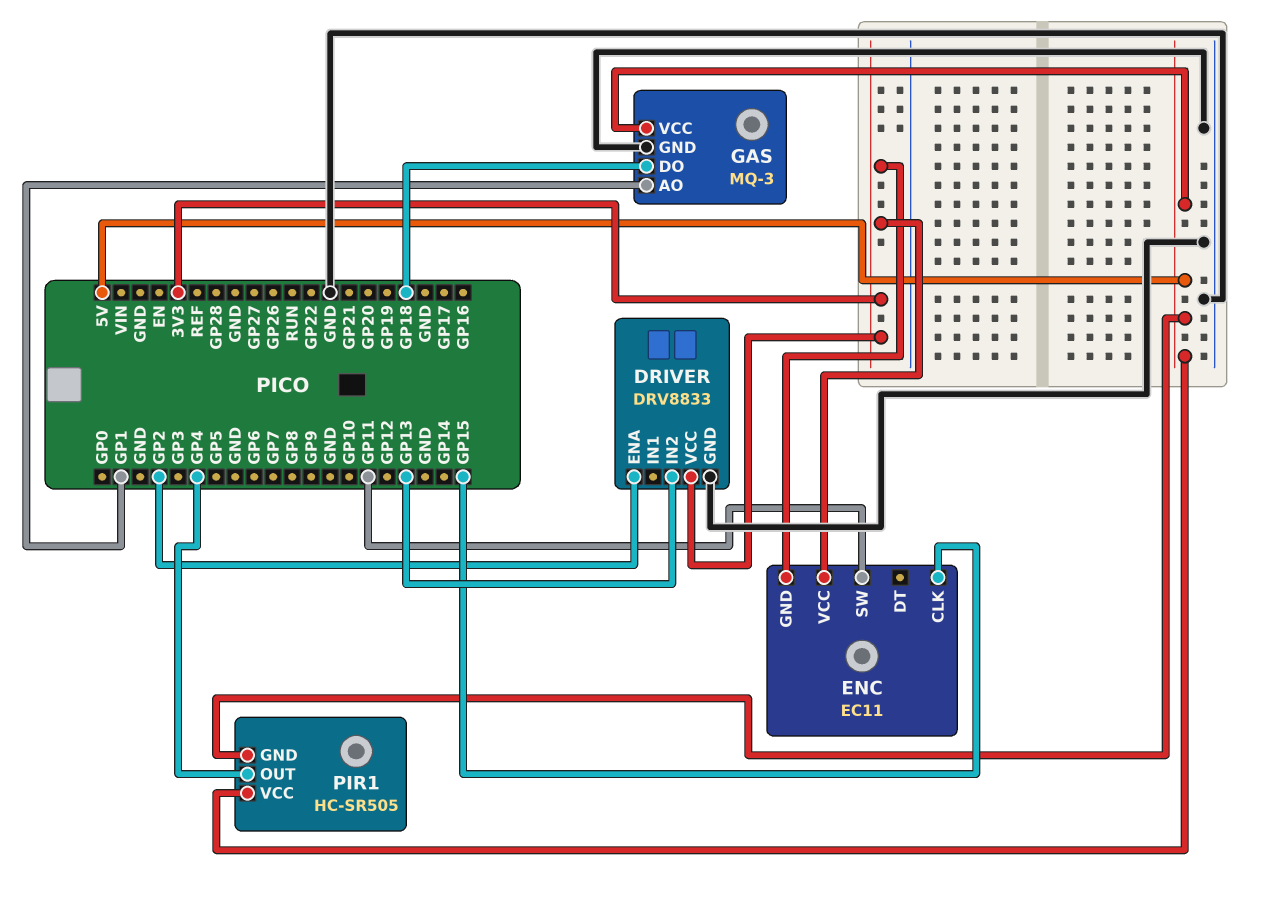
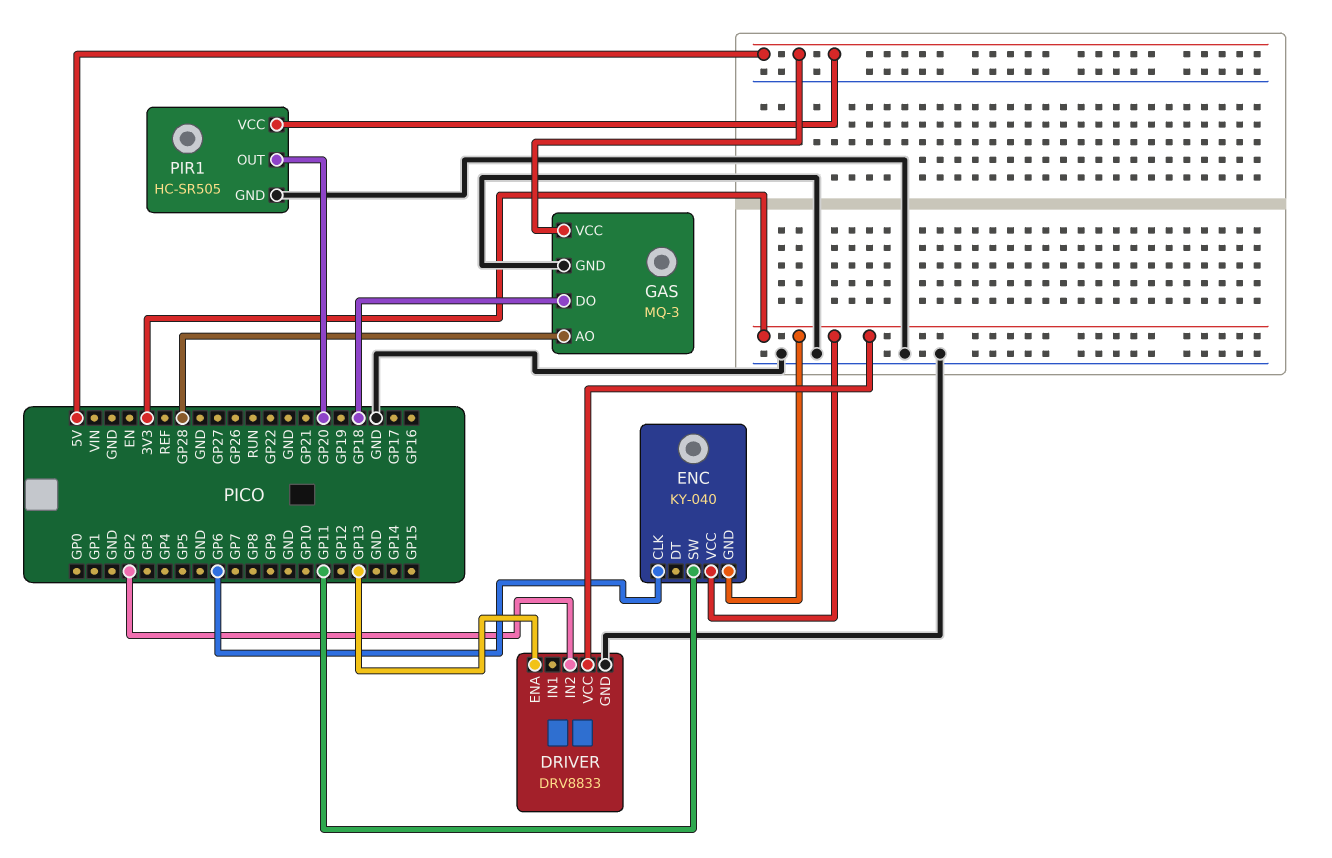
DRIVER pin ENA: GP2 -> GP13
DRIVER pin IN2: GP13 -> GP2
ENC: EC11 -> KY-040
ENC pin CLK: GP15 -> GP6
GAS pin AO: GP1 -> GP28
PIR1 pin GND: 5V -> GND
PIR1 pin OUT: GP4 -> GP20

